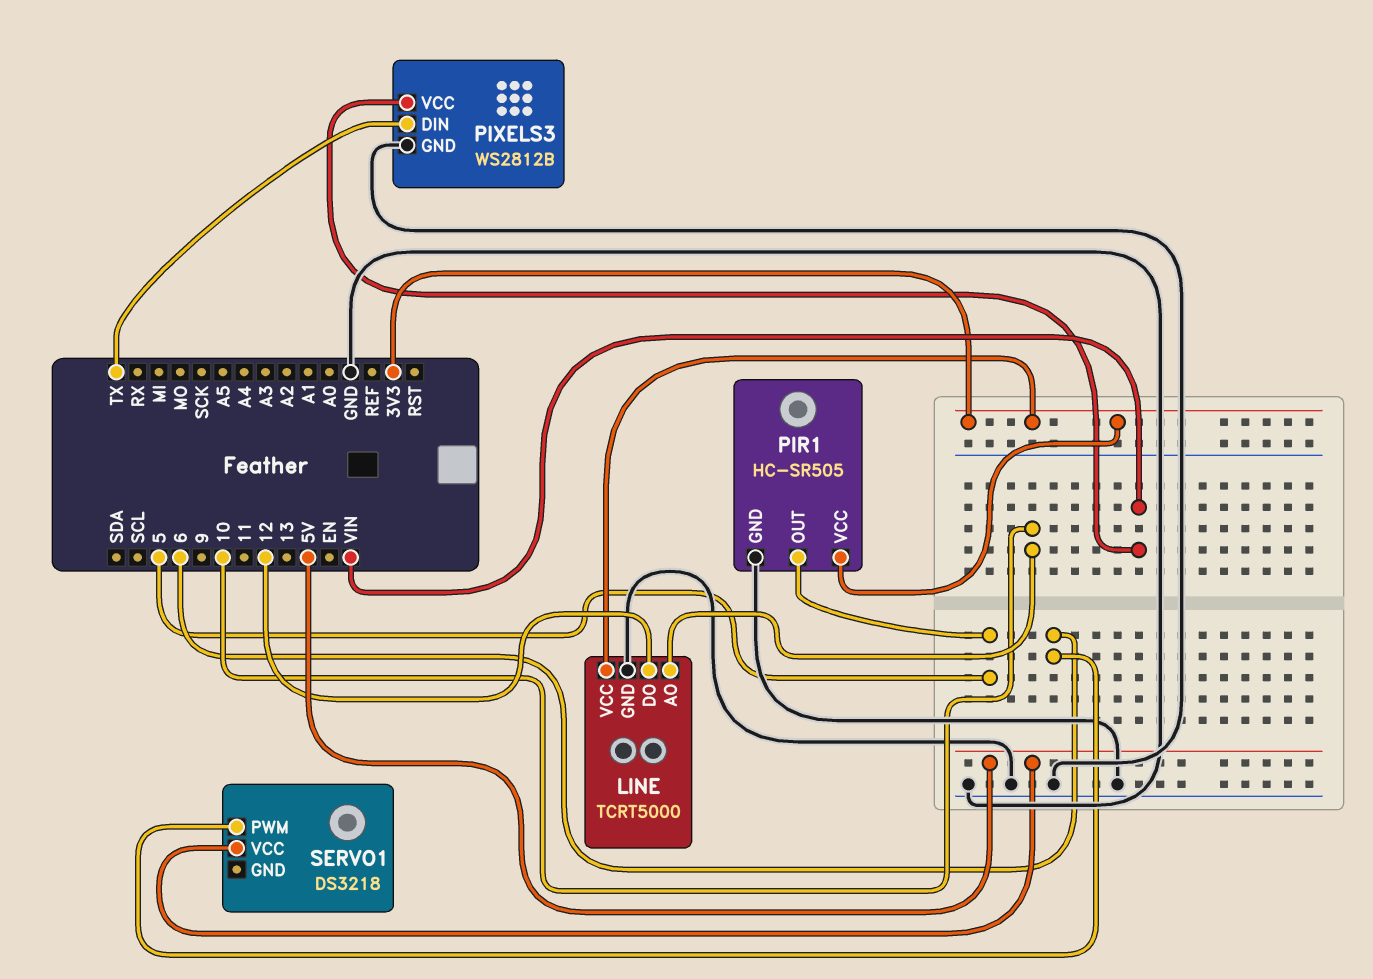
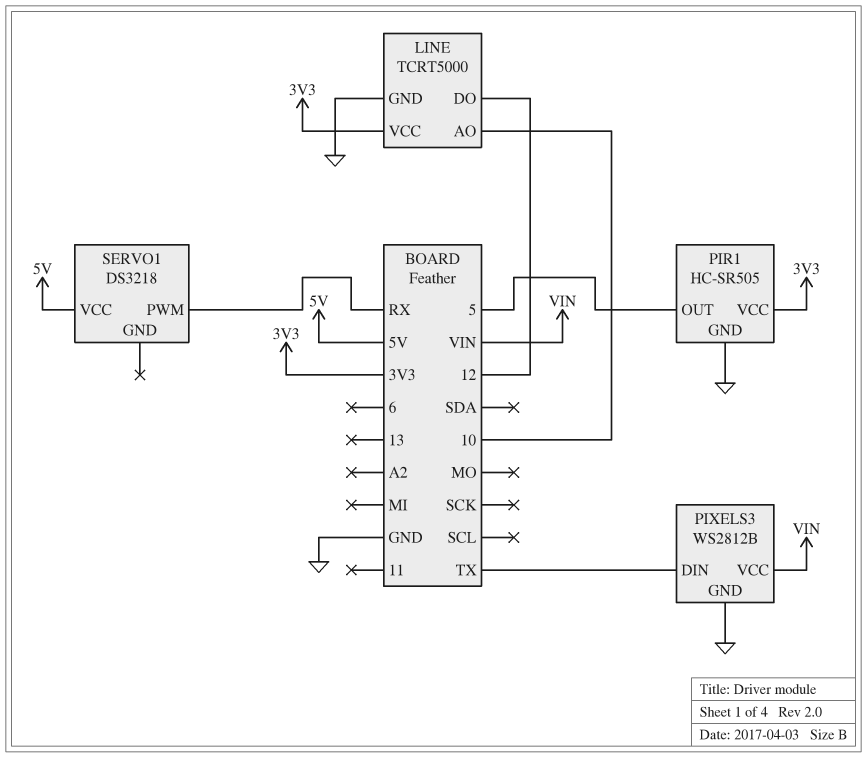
SERVO1 pin PWM: 6 -> RX

